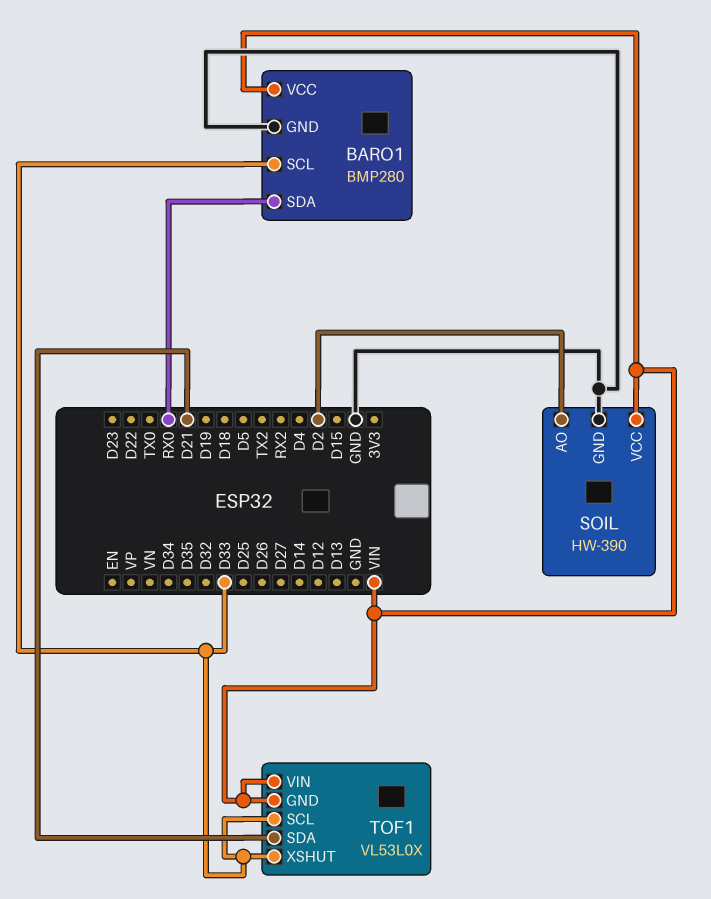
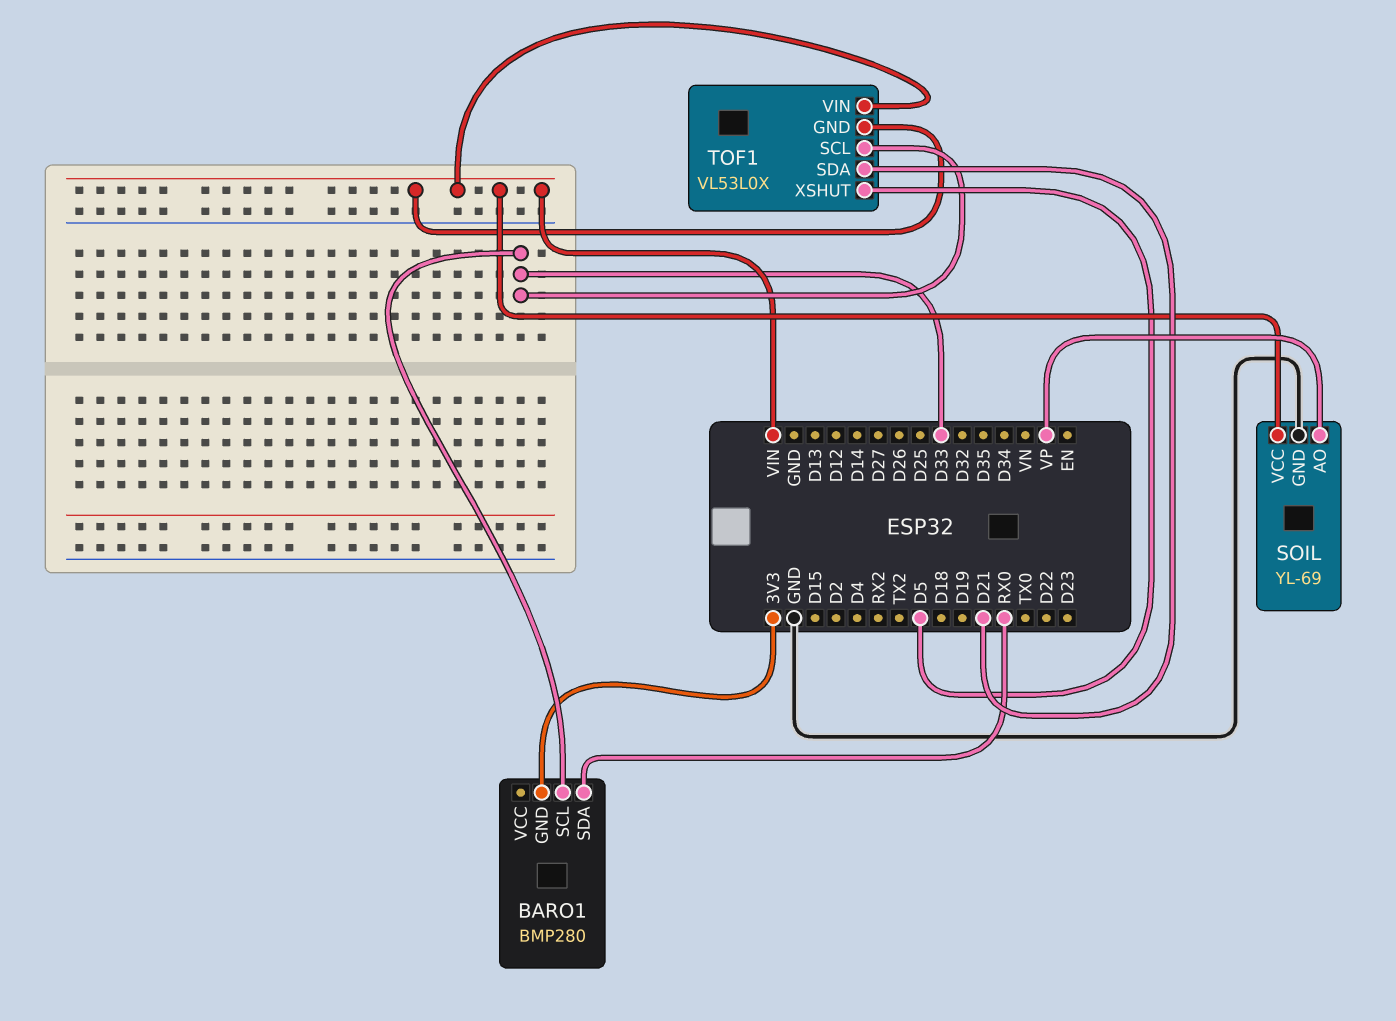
BARO1 pin GND: GND -> 3V3
BARO1 pin VCC: VIN -> none
SOIL: HW-390 -> YL-69
SOIL pin AO: D2 -> VP
TOF1 pin XSHUT: D33 -> D5

